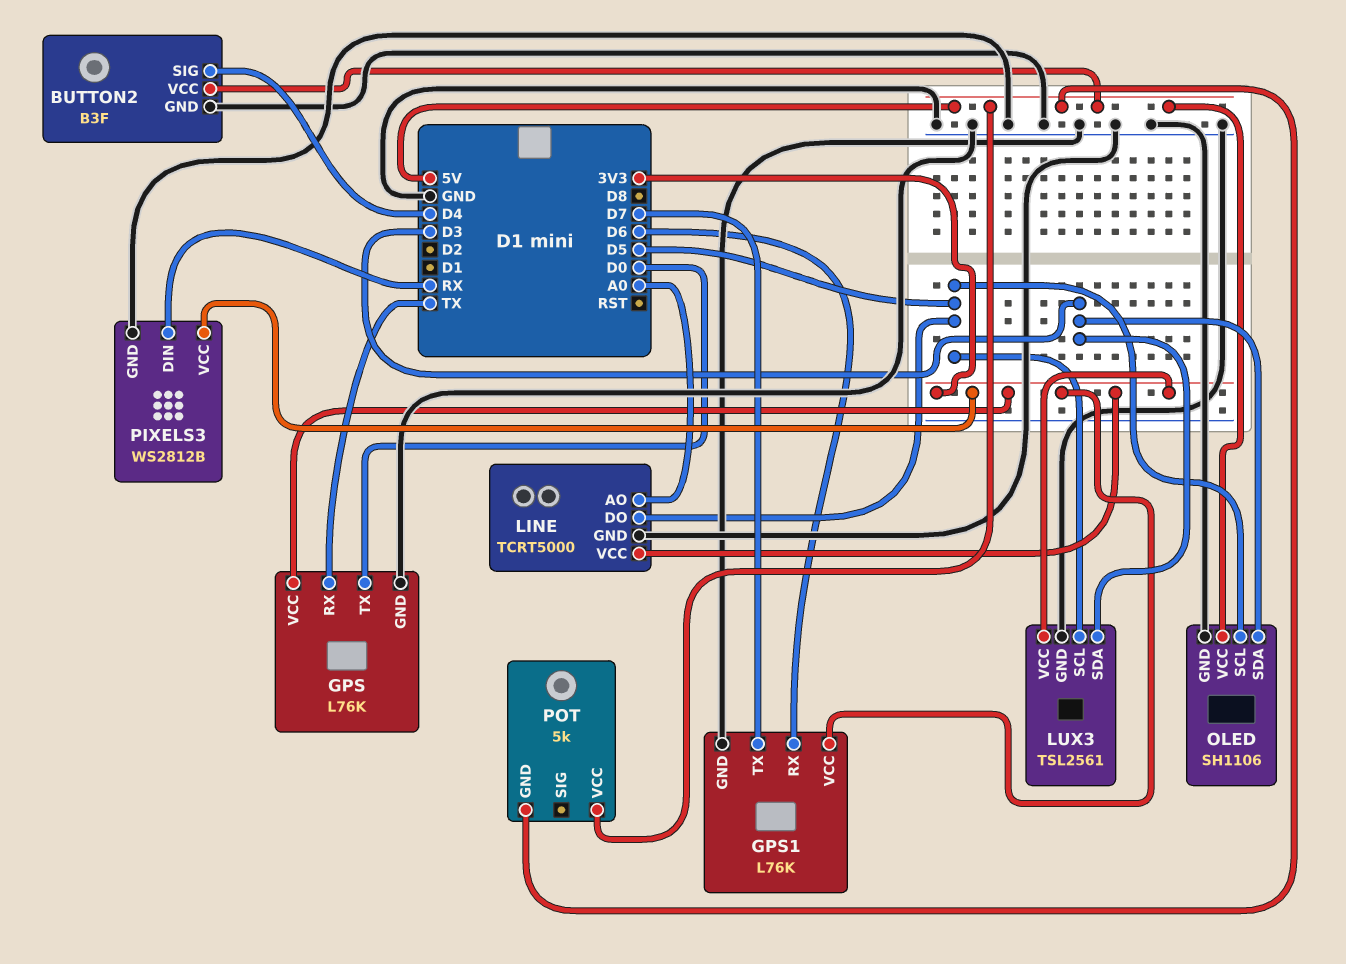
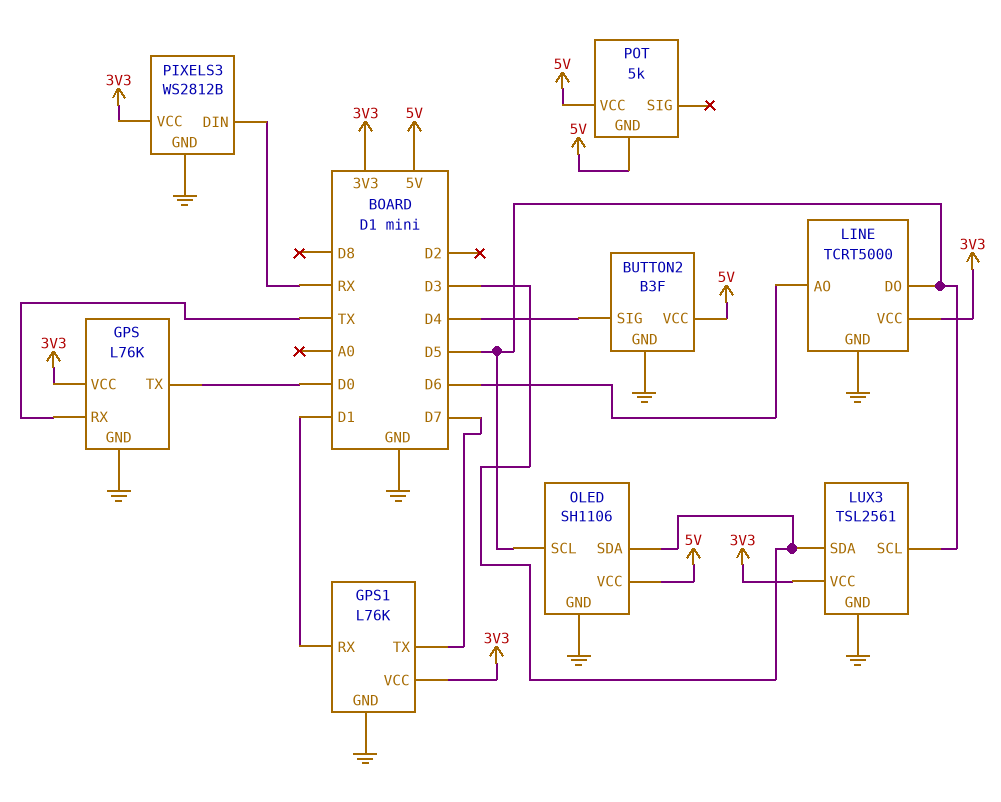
GPS1 pin RX: D6 -> D1
LINE pin AO: A0 -> D6

